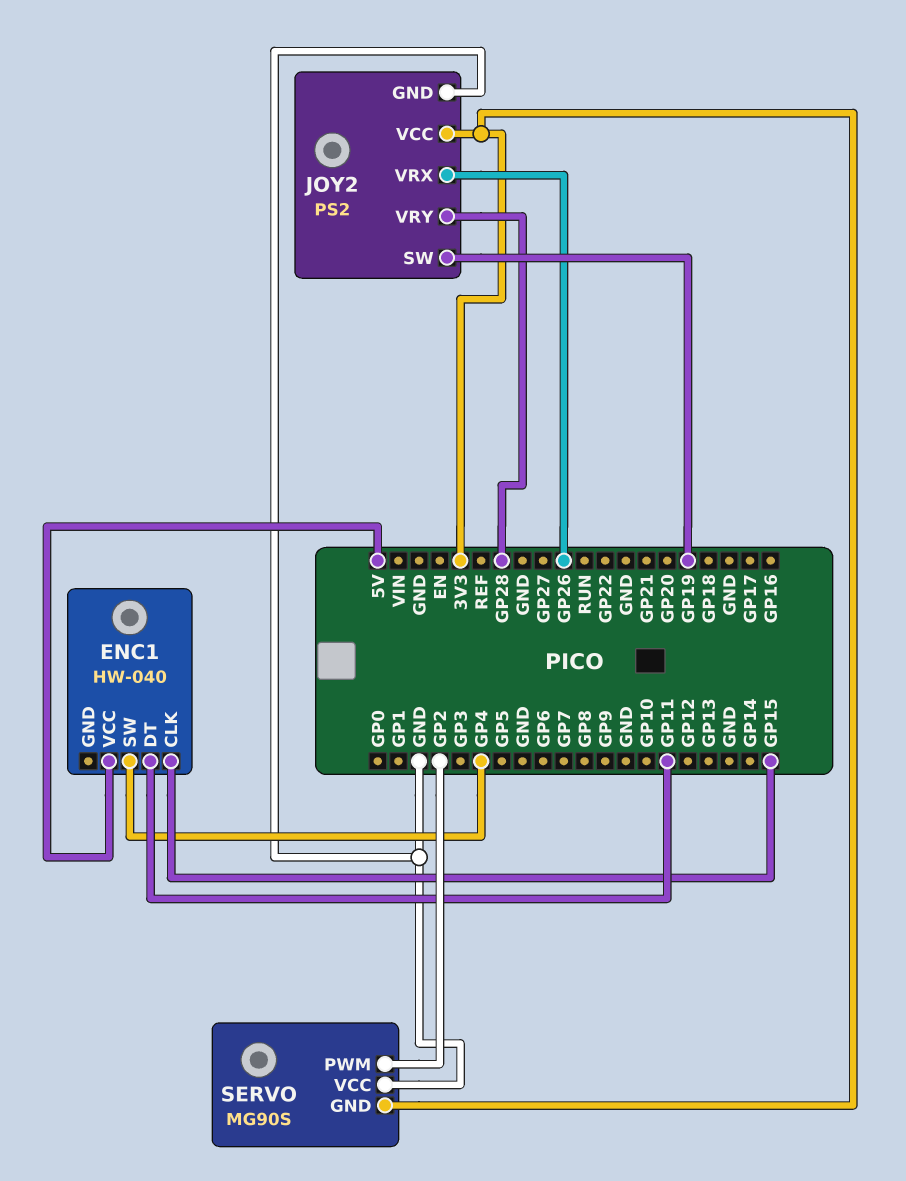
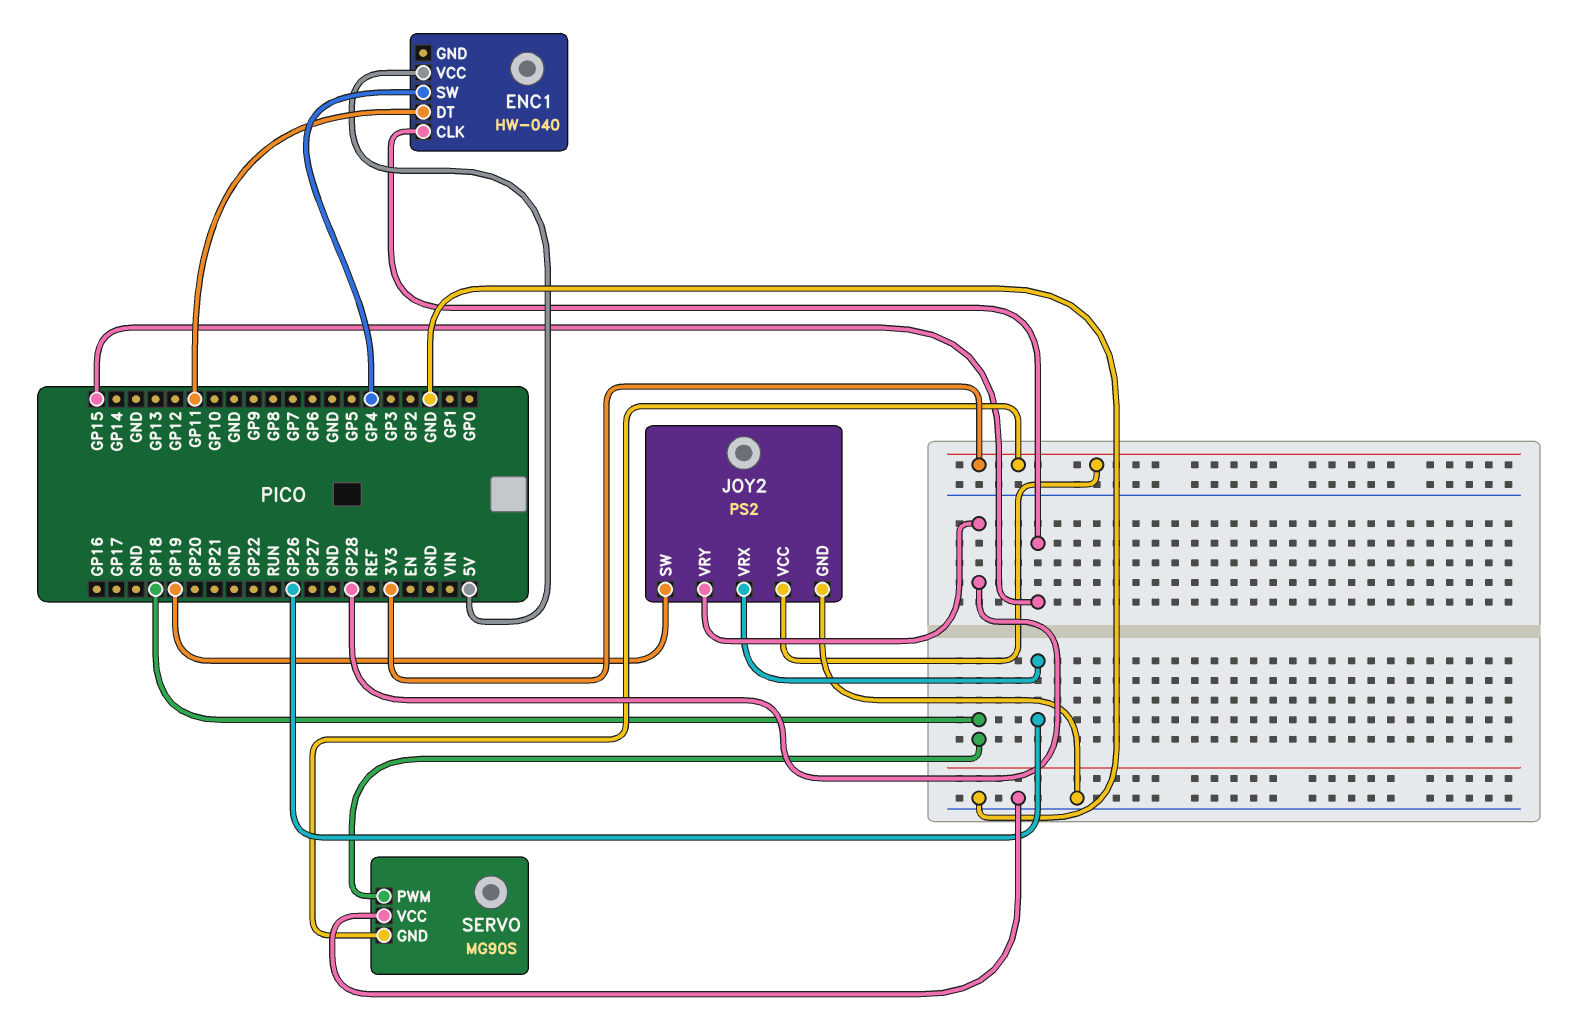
SERVO pin PWM: GP2 -> GP18

